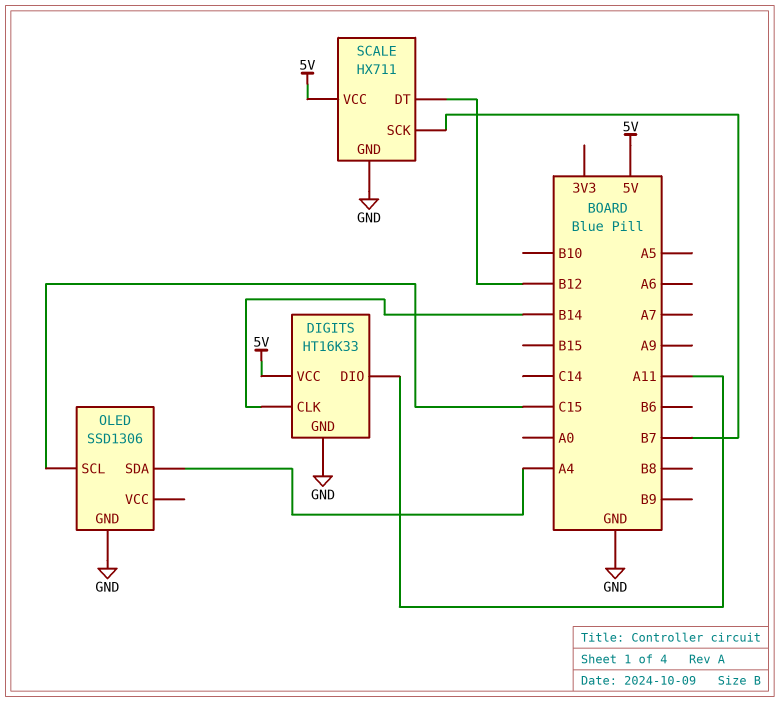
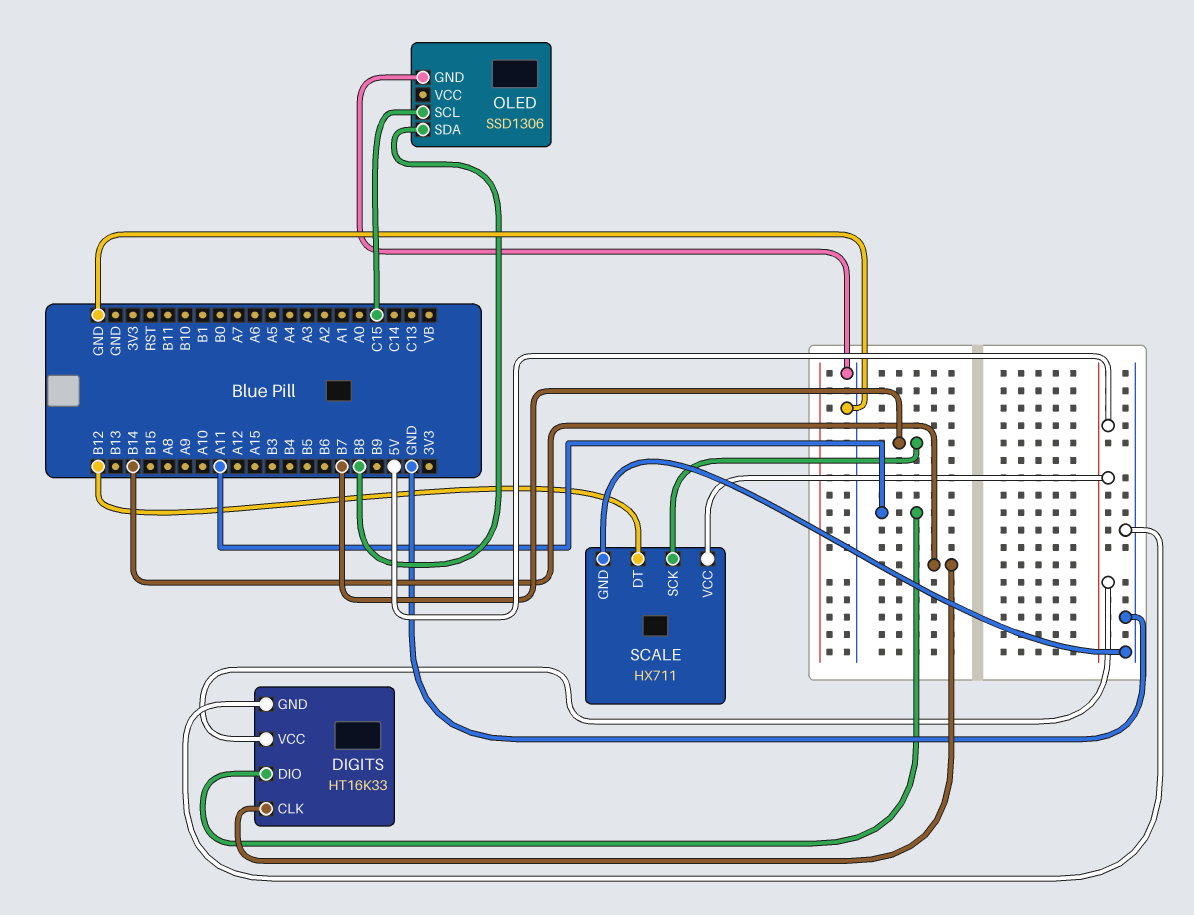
OLED pin SDA: A4 -> B8

